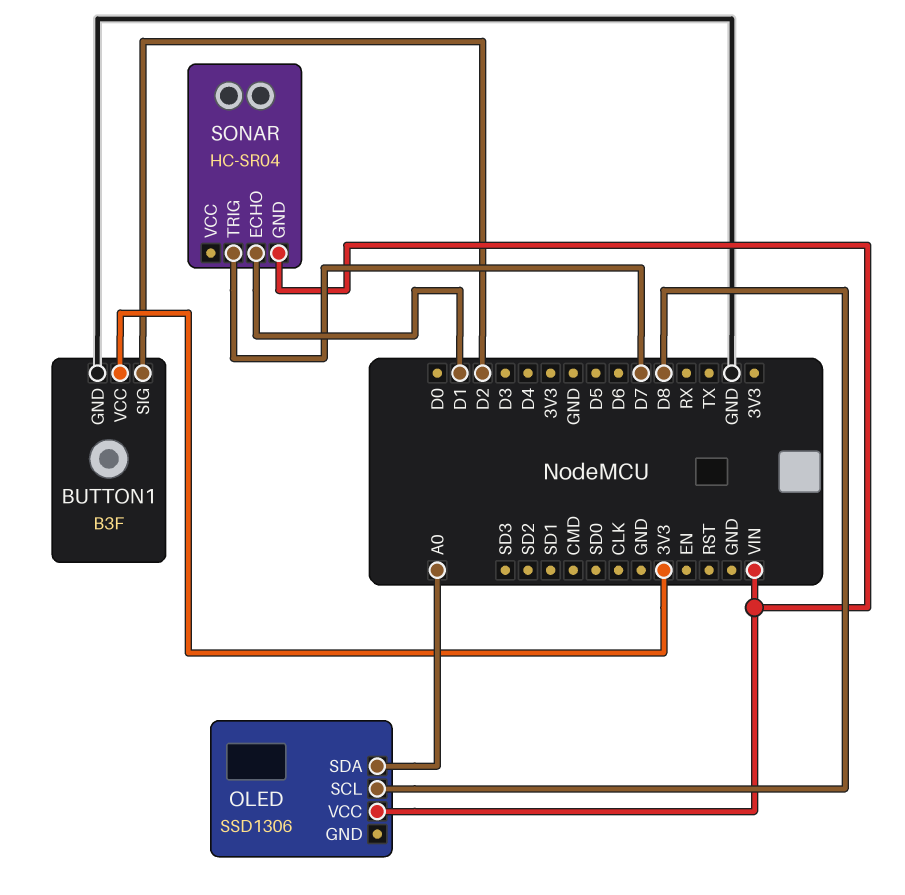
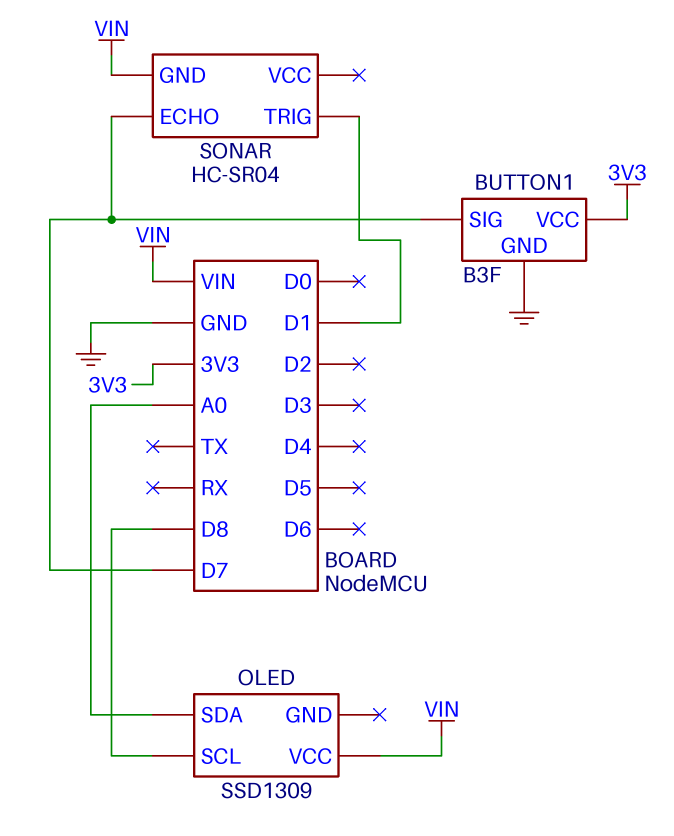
BUTTON1 pin SIG: D2 -> D7
OLED: SSD1306 -> SSD1309
SONAR pin ECHO: D1 -> D7
SONAR pin TRIG: D7 -> D1

